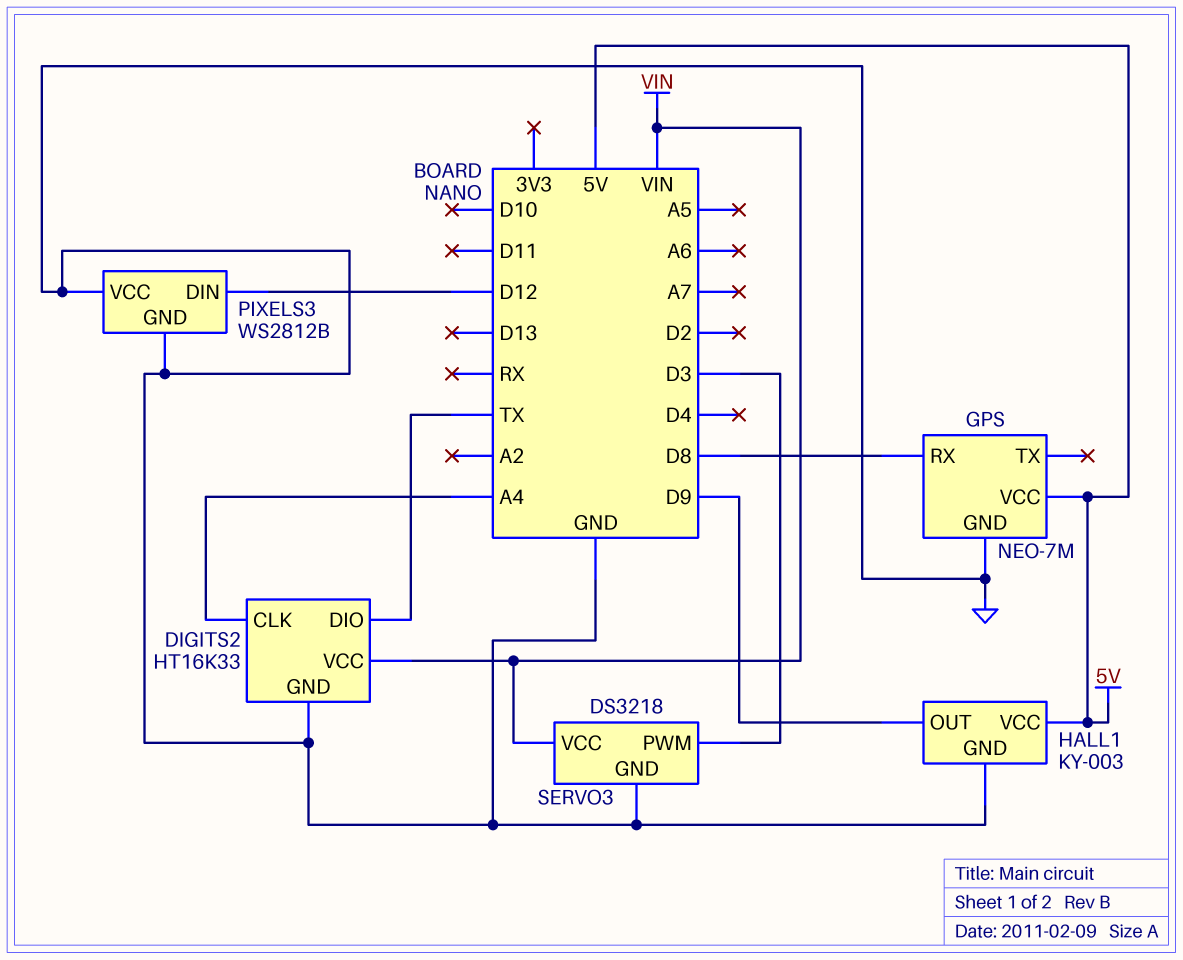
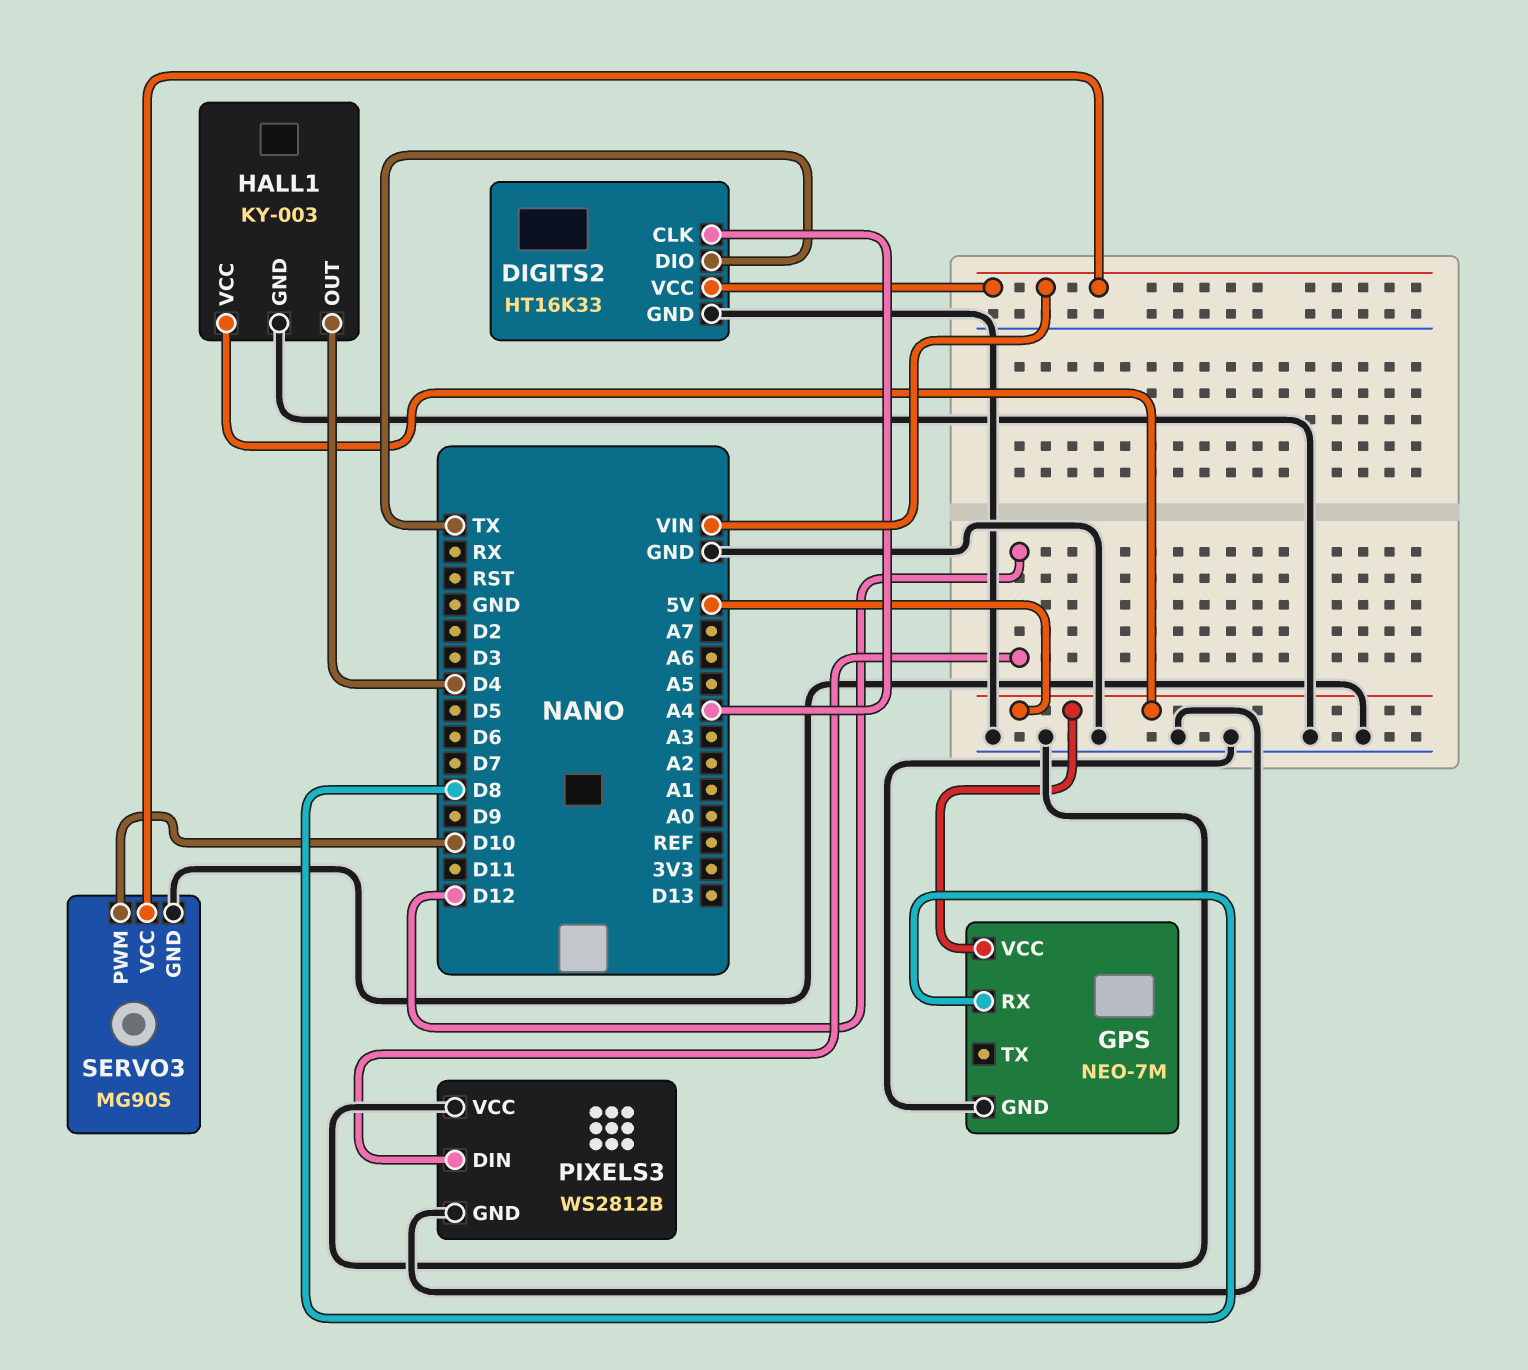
HALL1 pin OUT: D9 -> D4
SERVO3: DS3218 -> MG90S
SERVO3 pin PWM: D3 -> D10

